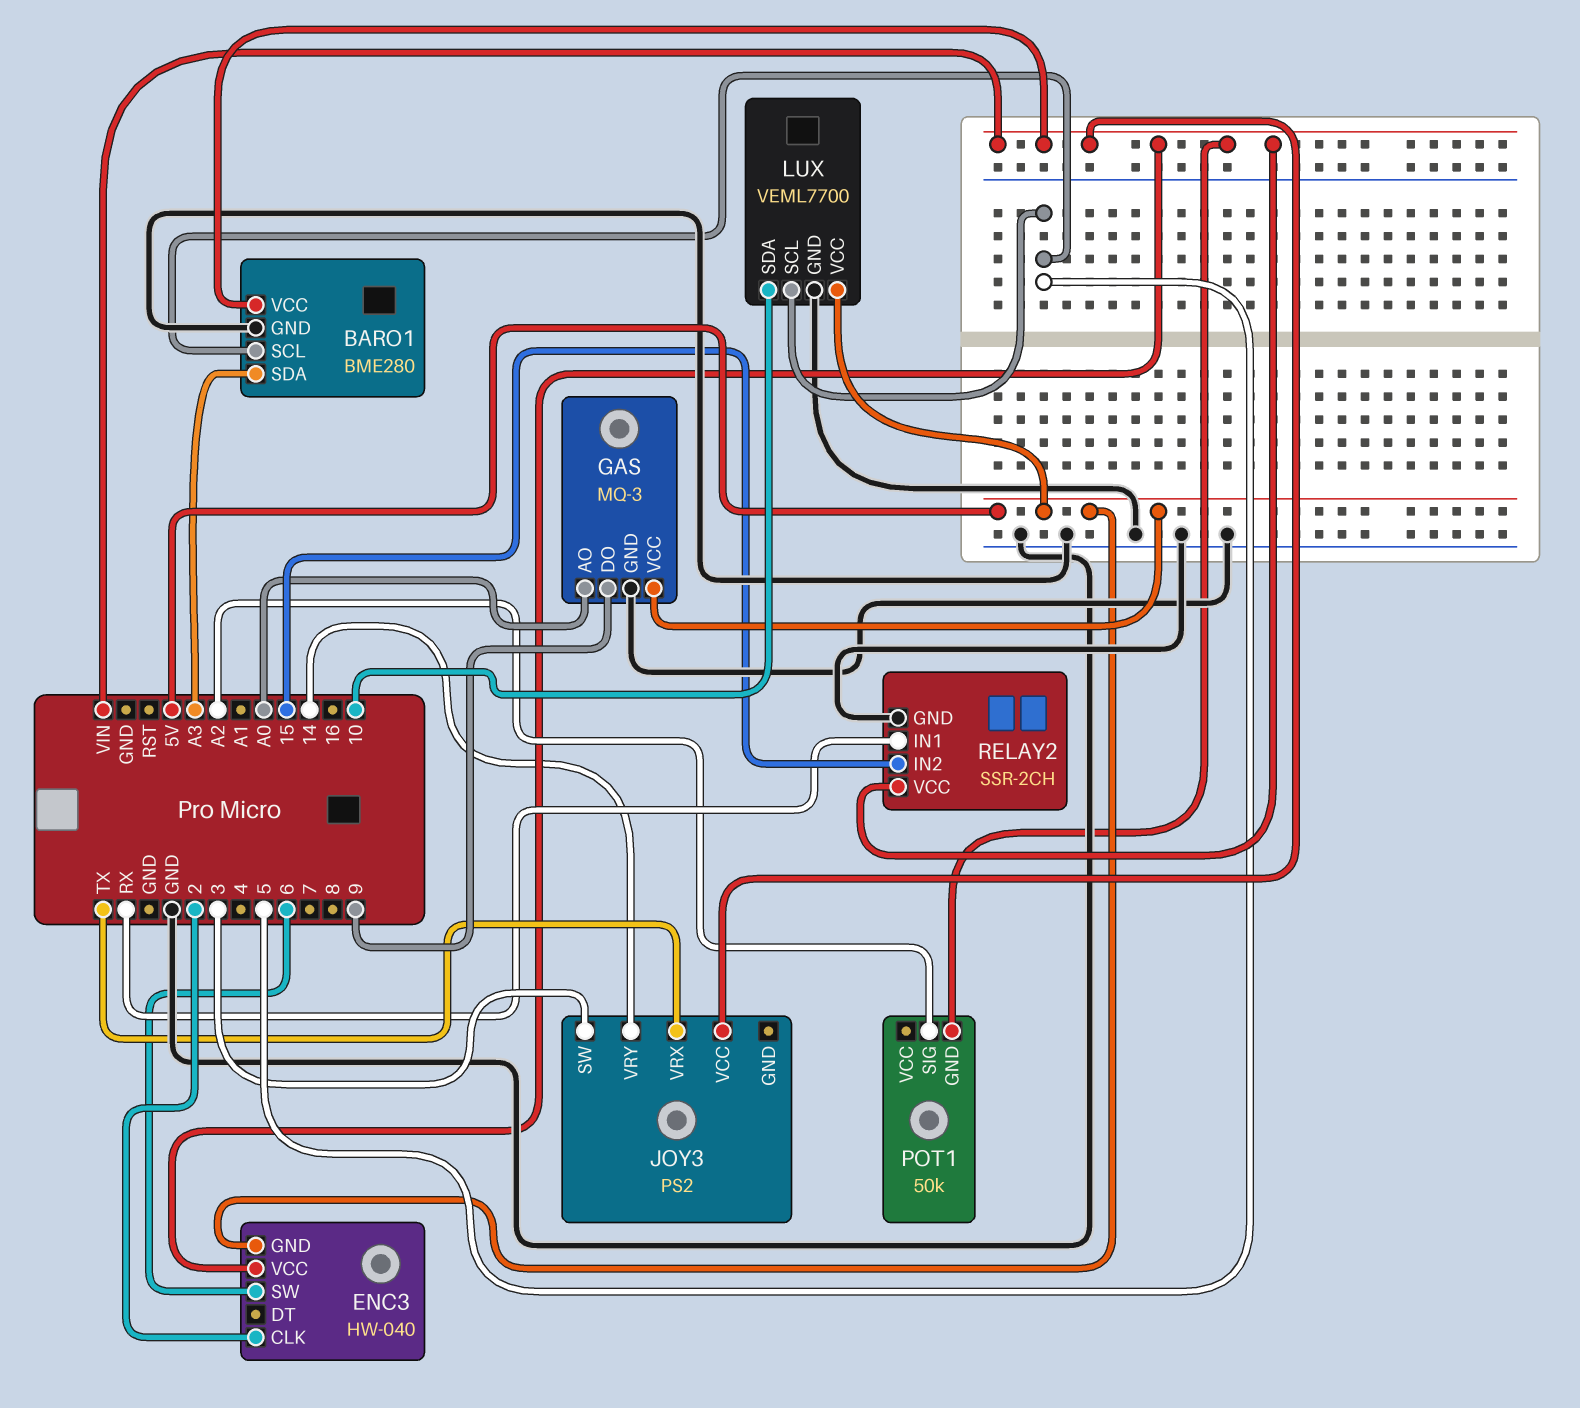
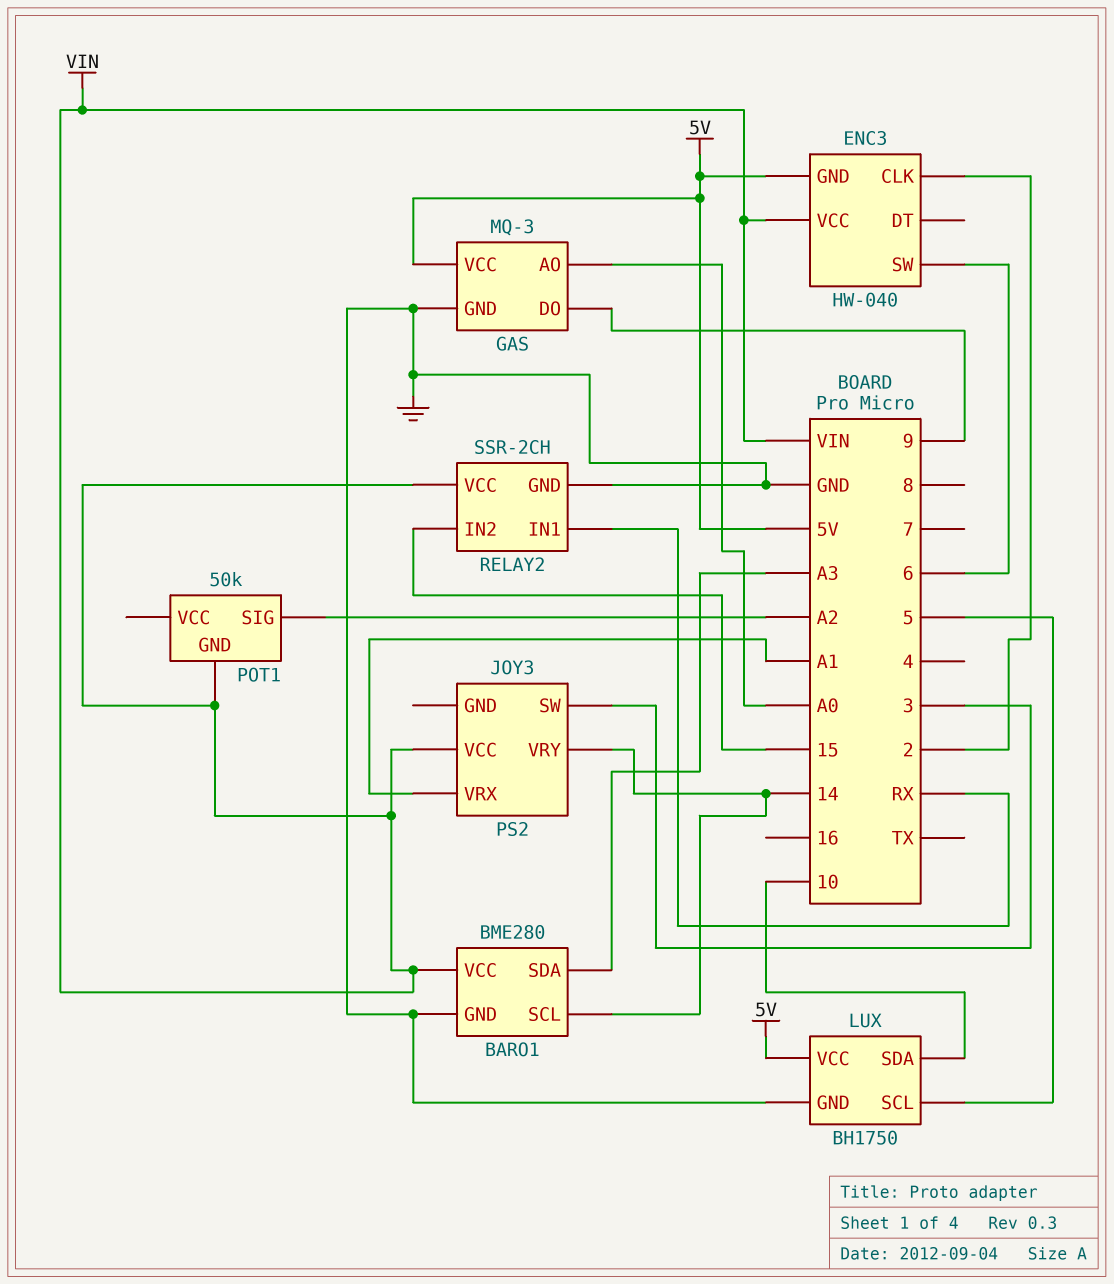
BARO1 pin SCL: 5 -> 14
JOY3 pin VRX: TX -> A1
LUX: VEML7700 -> BH1750

